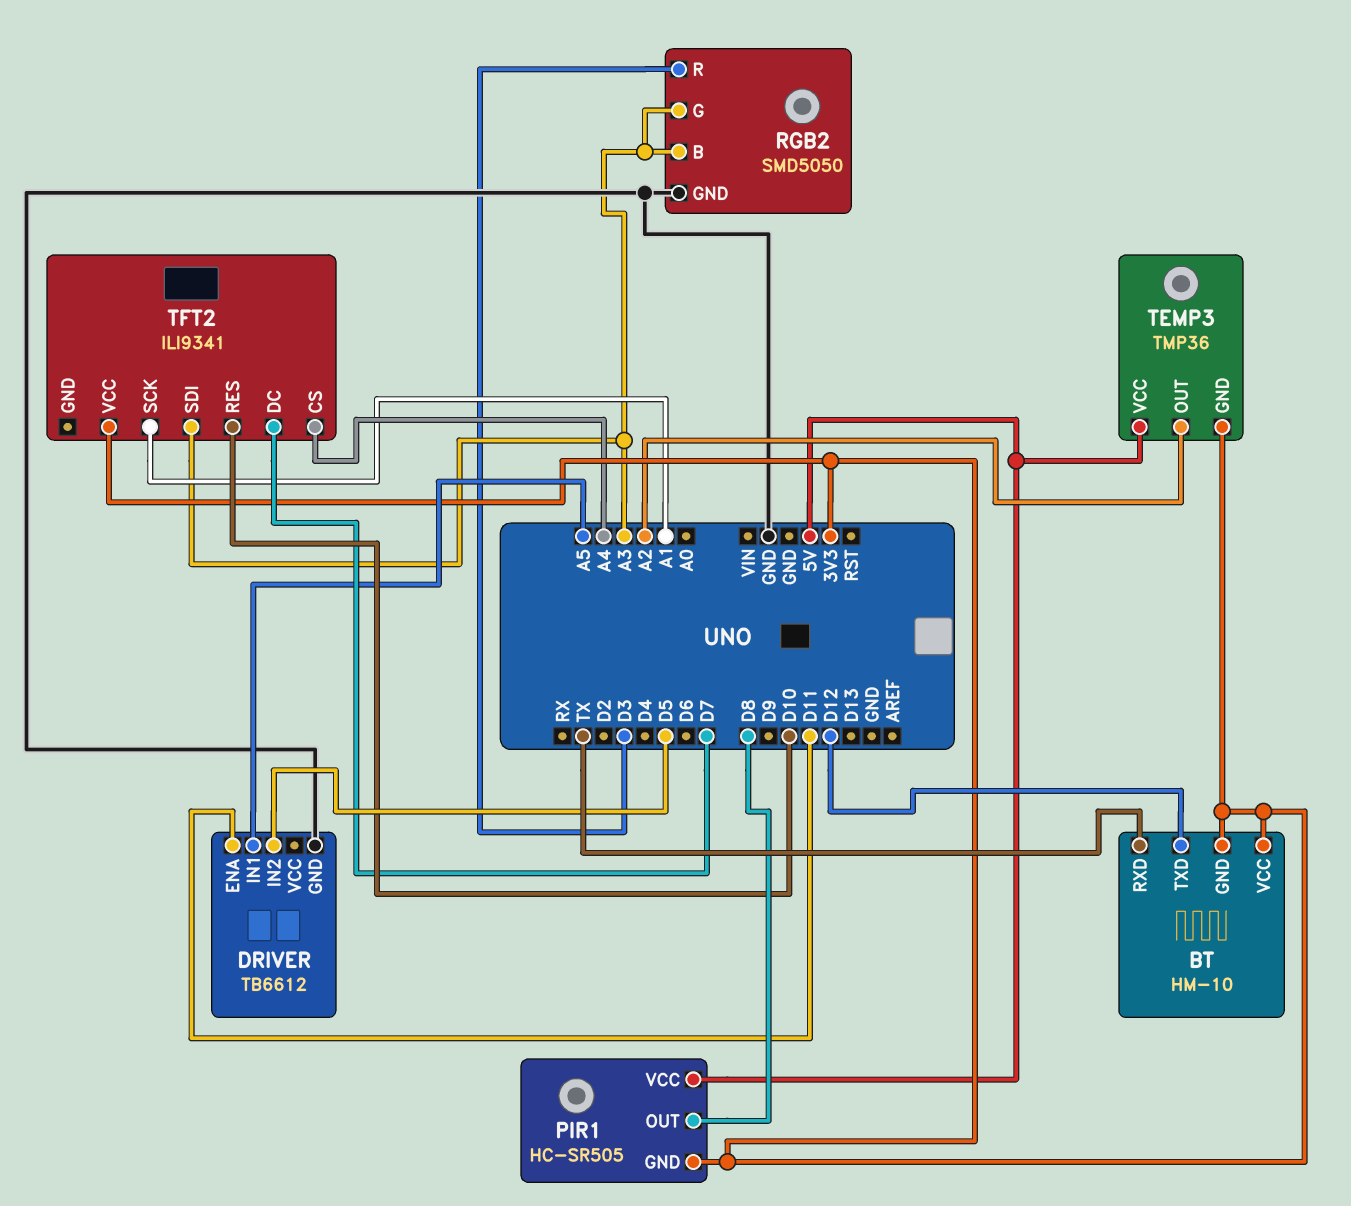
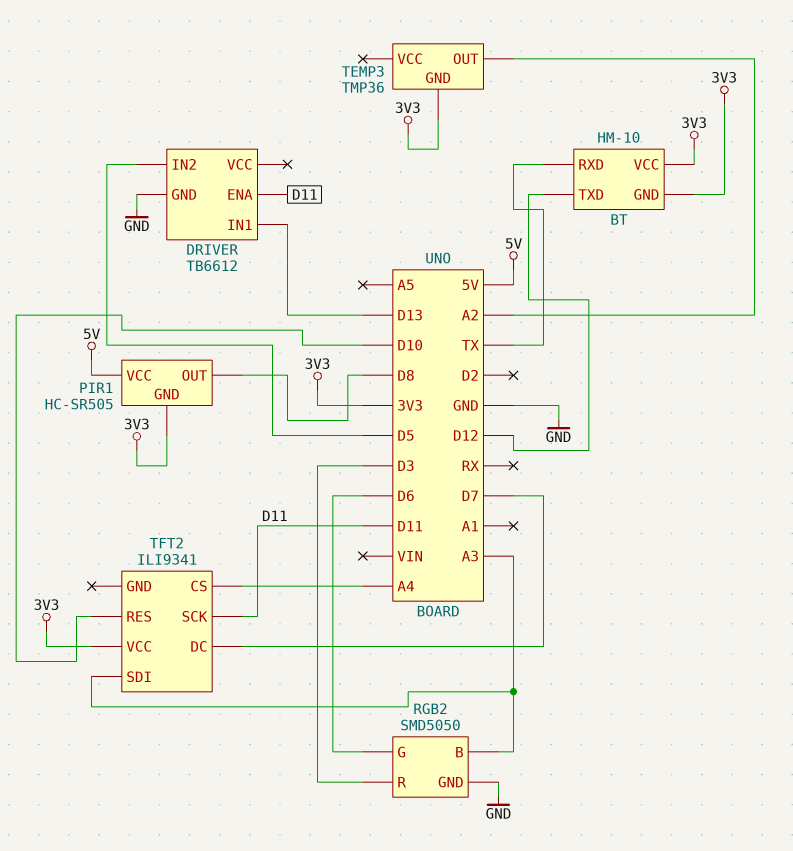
DRIVER pin IN1: A5 -> D13
RGB2 pin G: A3 -> D6
TEMP3 pin VCC: 5V -> none
TFT2 pin SCK: A1 -> D11

